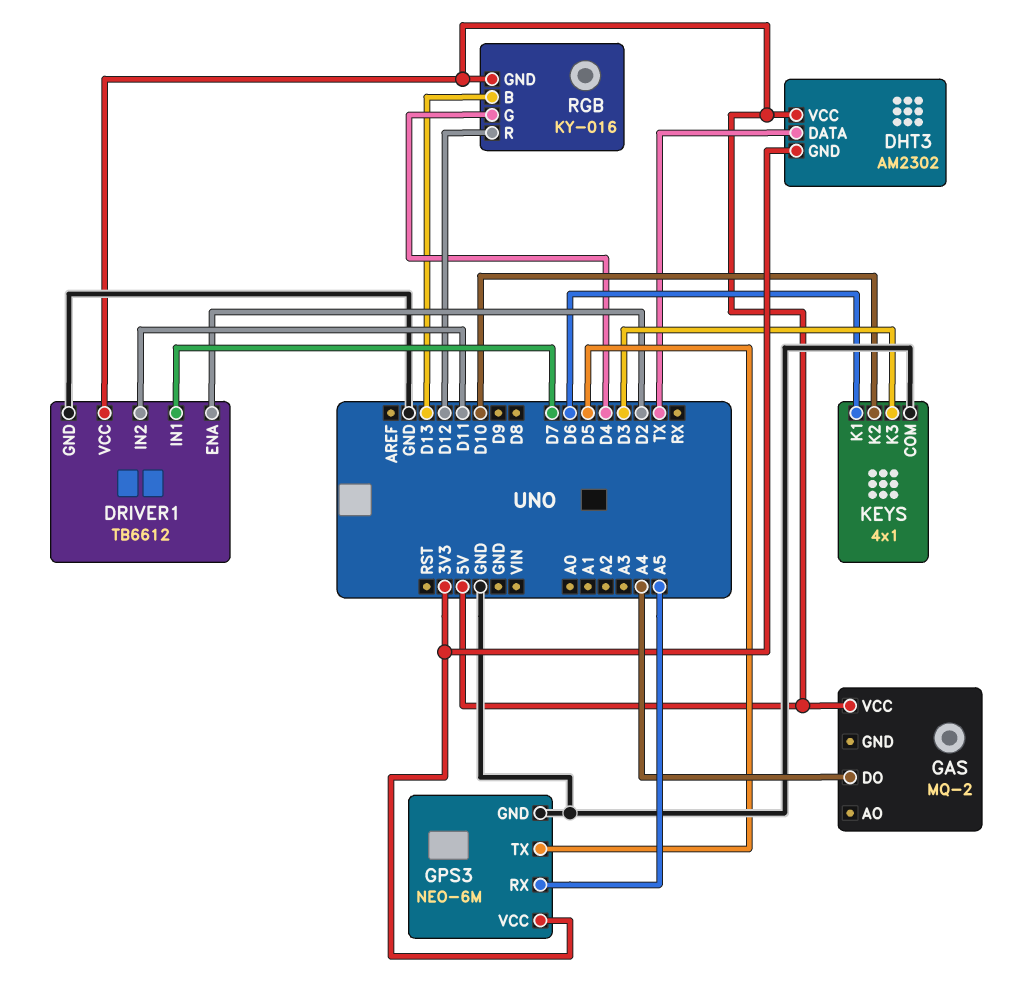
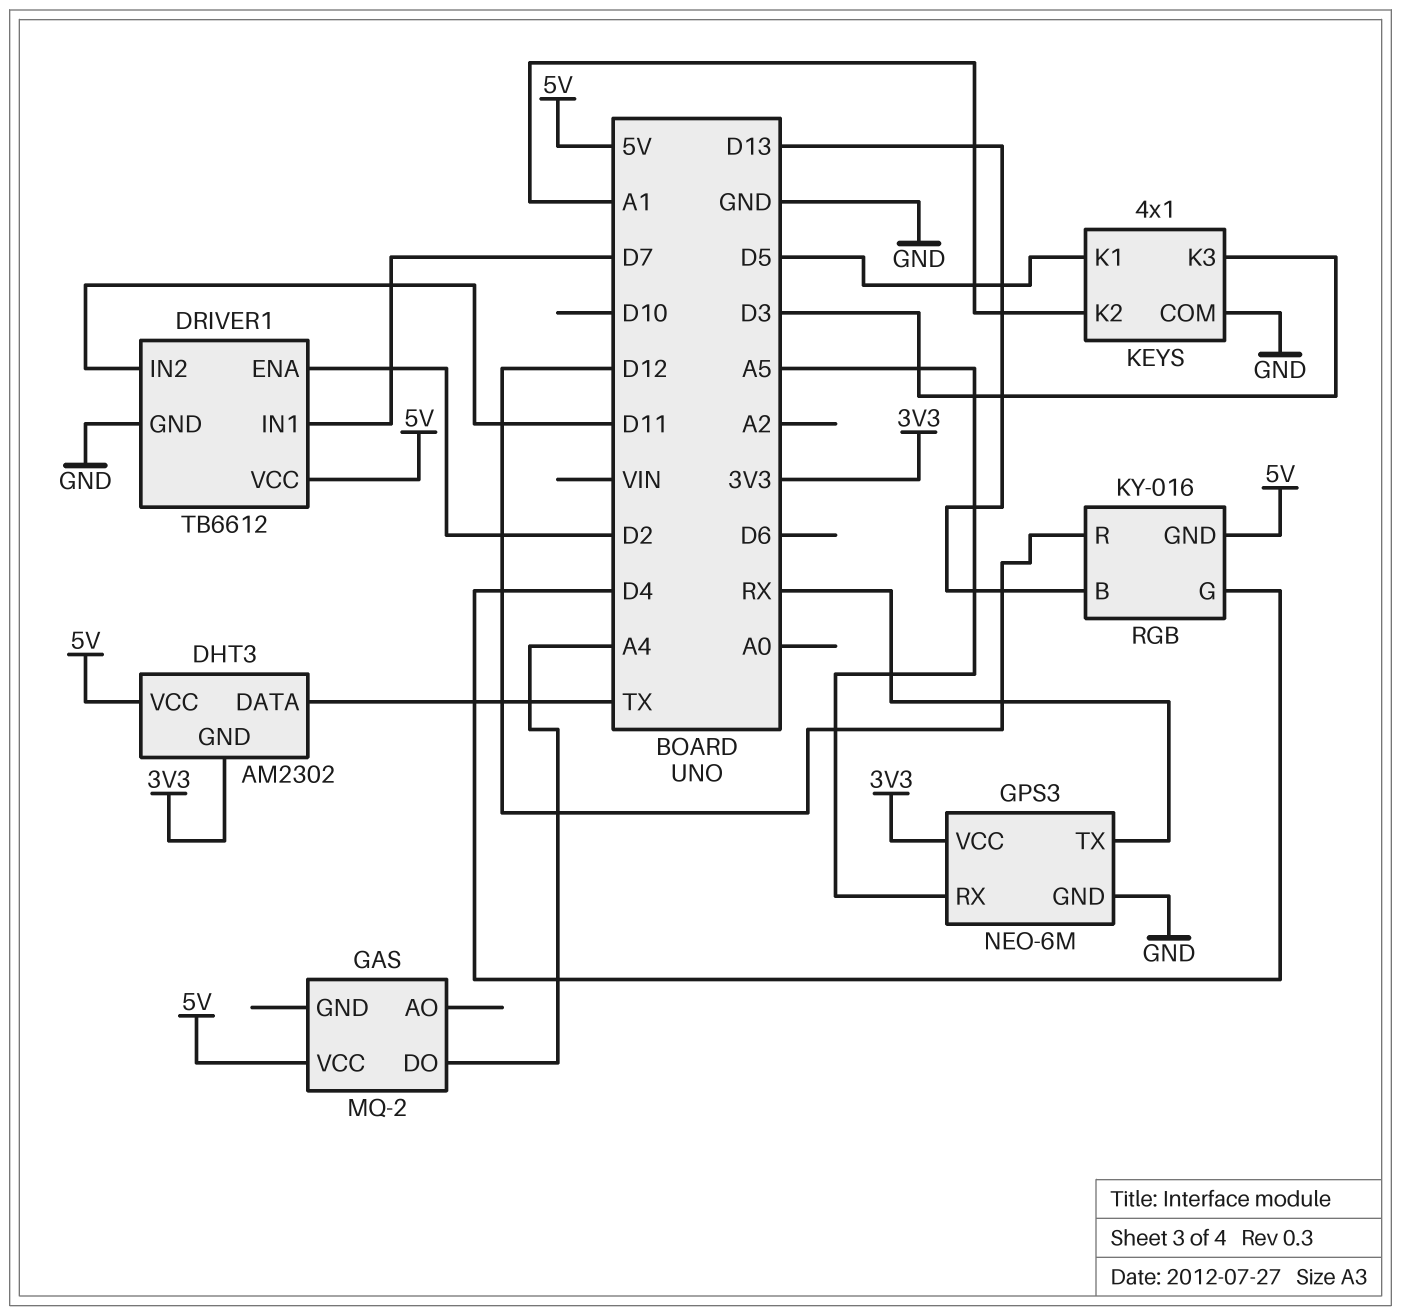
GPS3 pin TX: D5 -> RX
KEYS pin K1: D6 -> D5
KEYS pin K2: D10 -> A1

